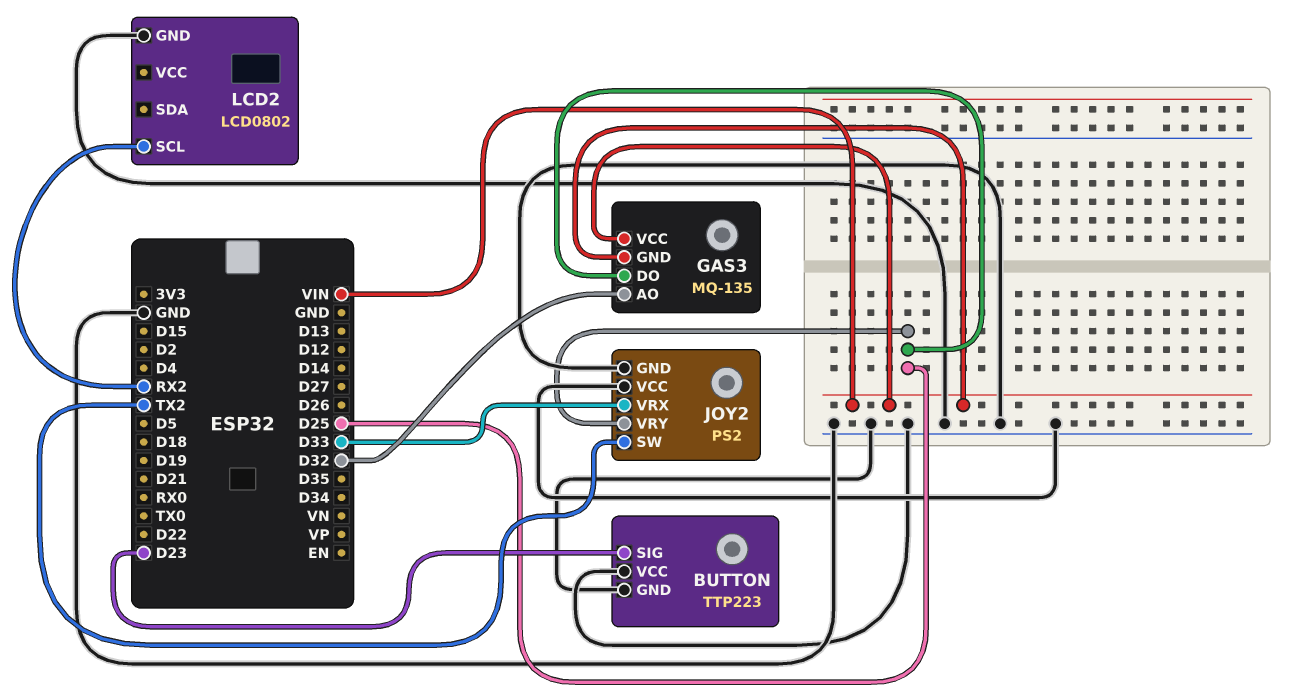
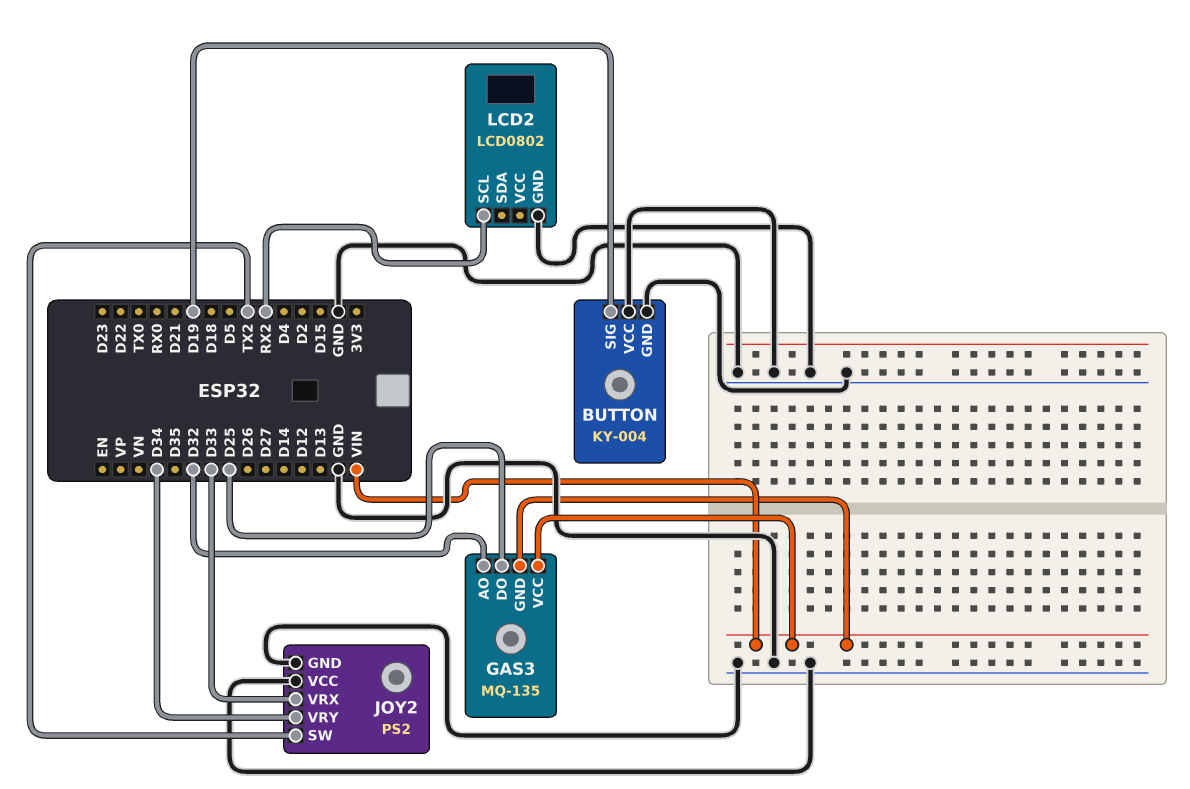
BUTTON: TTP223 -> KY-004
BUTTON pin SIG: D23 -> D19
JOY2 pin VRY: D25 -> D34

